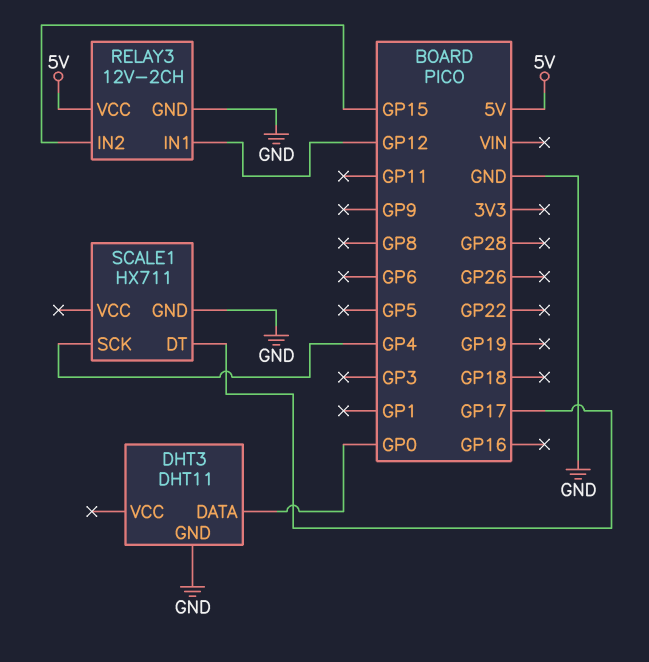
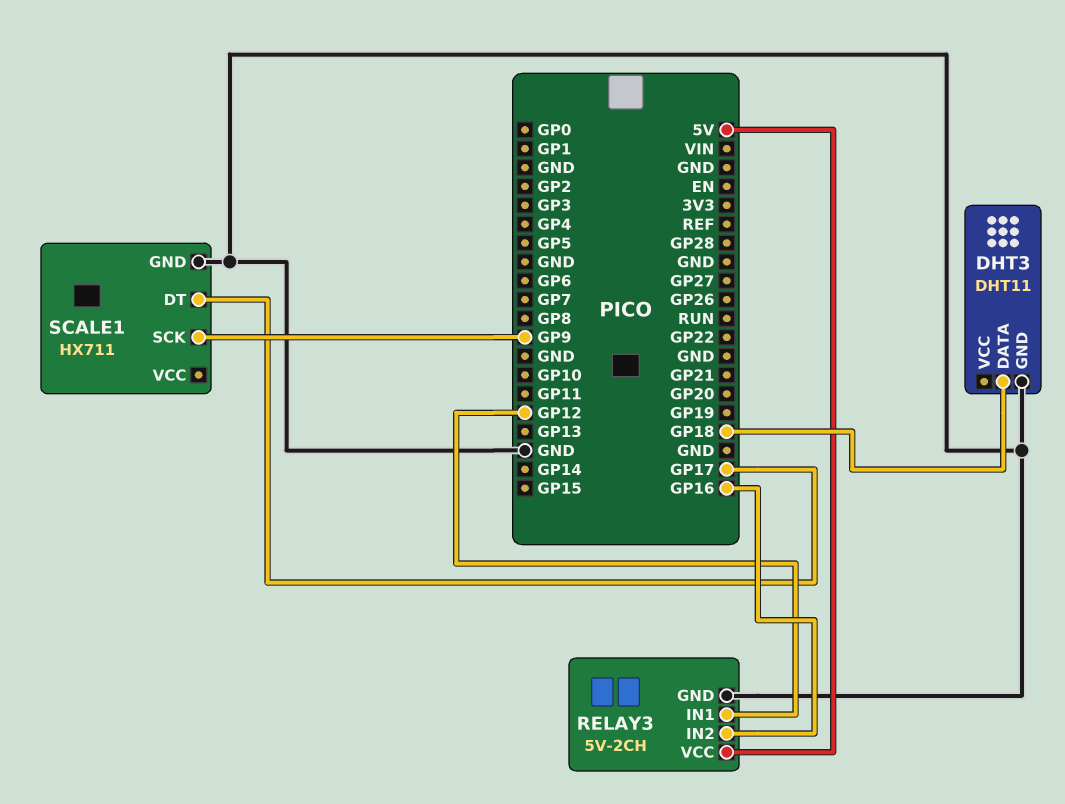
DHT3 pin DATA: GP0 -> GP18
RELAY3: 12V-2CH -> 5V-2CH
RELAY3 pin IN2: GP15 -> GP16
SCALE1 pin SCK: GP4 -> GP9

